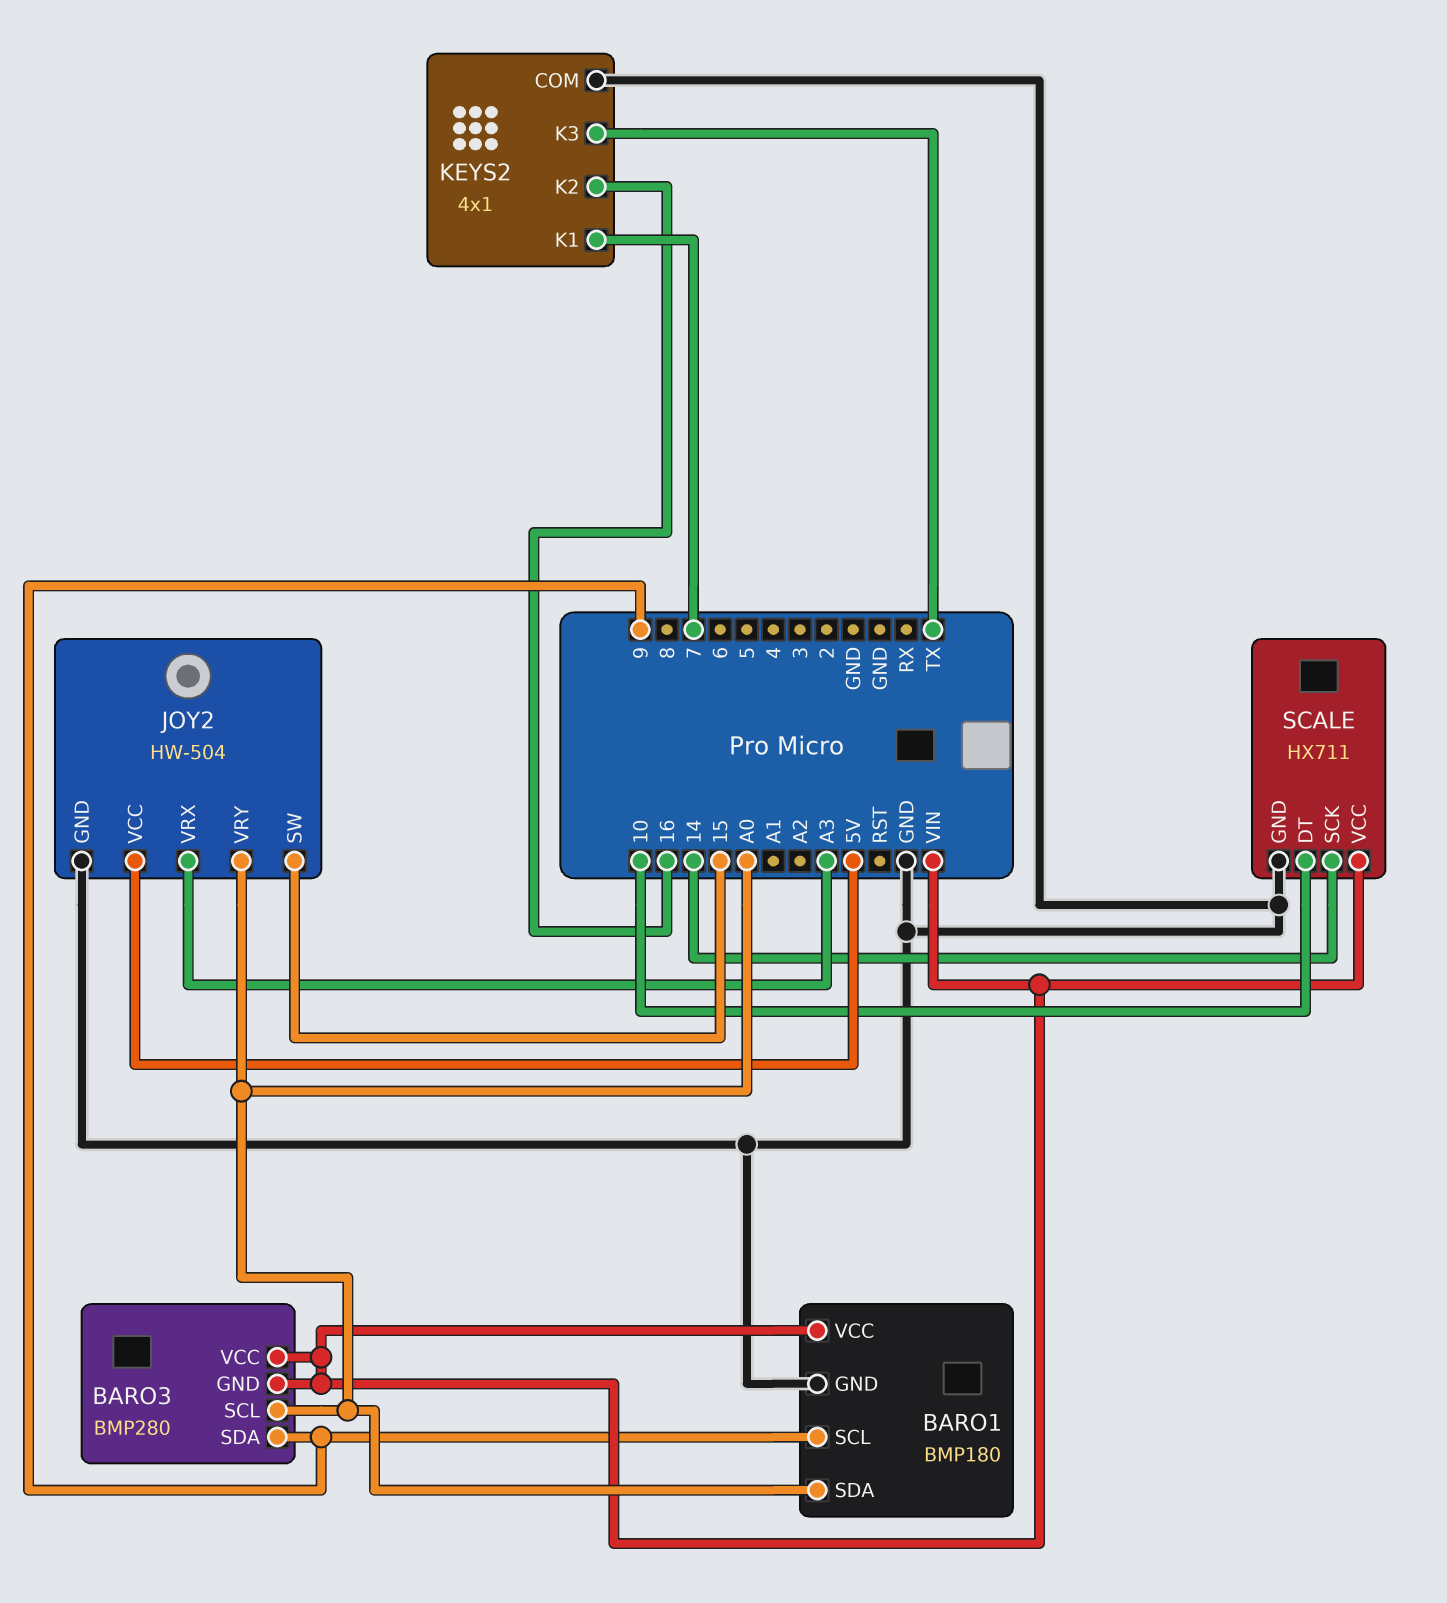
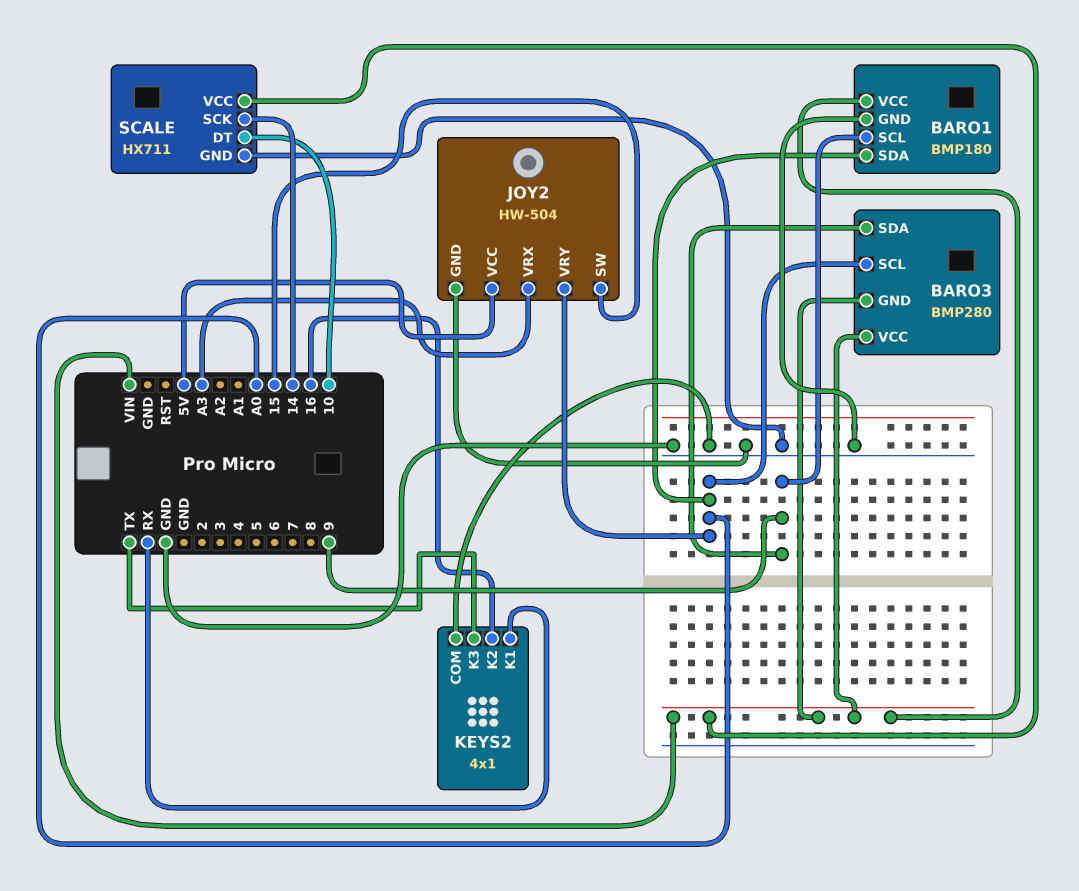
KEYS2 pin K1: 7 -> RX

